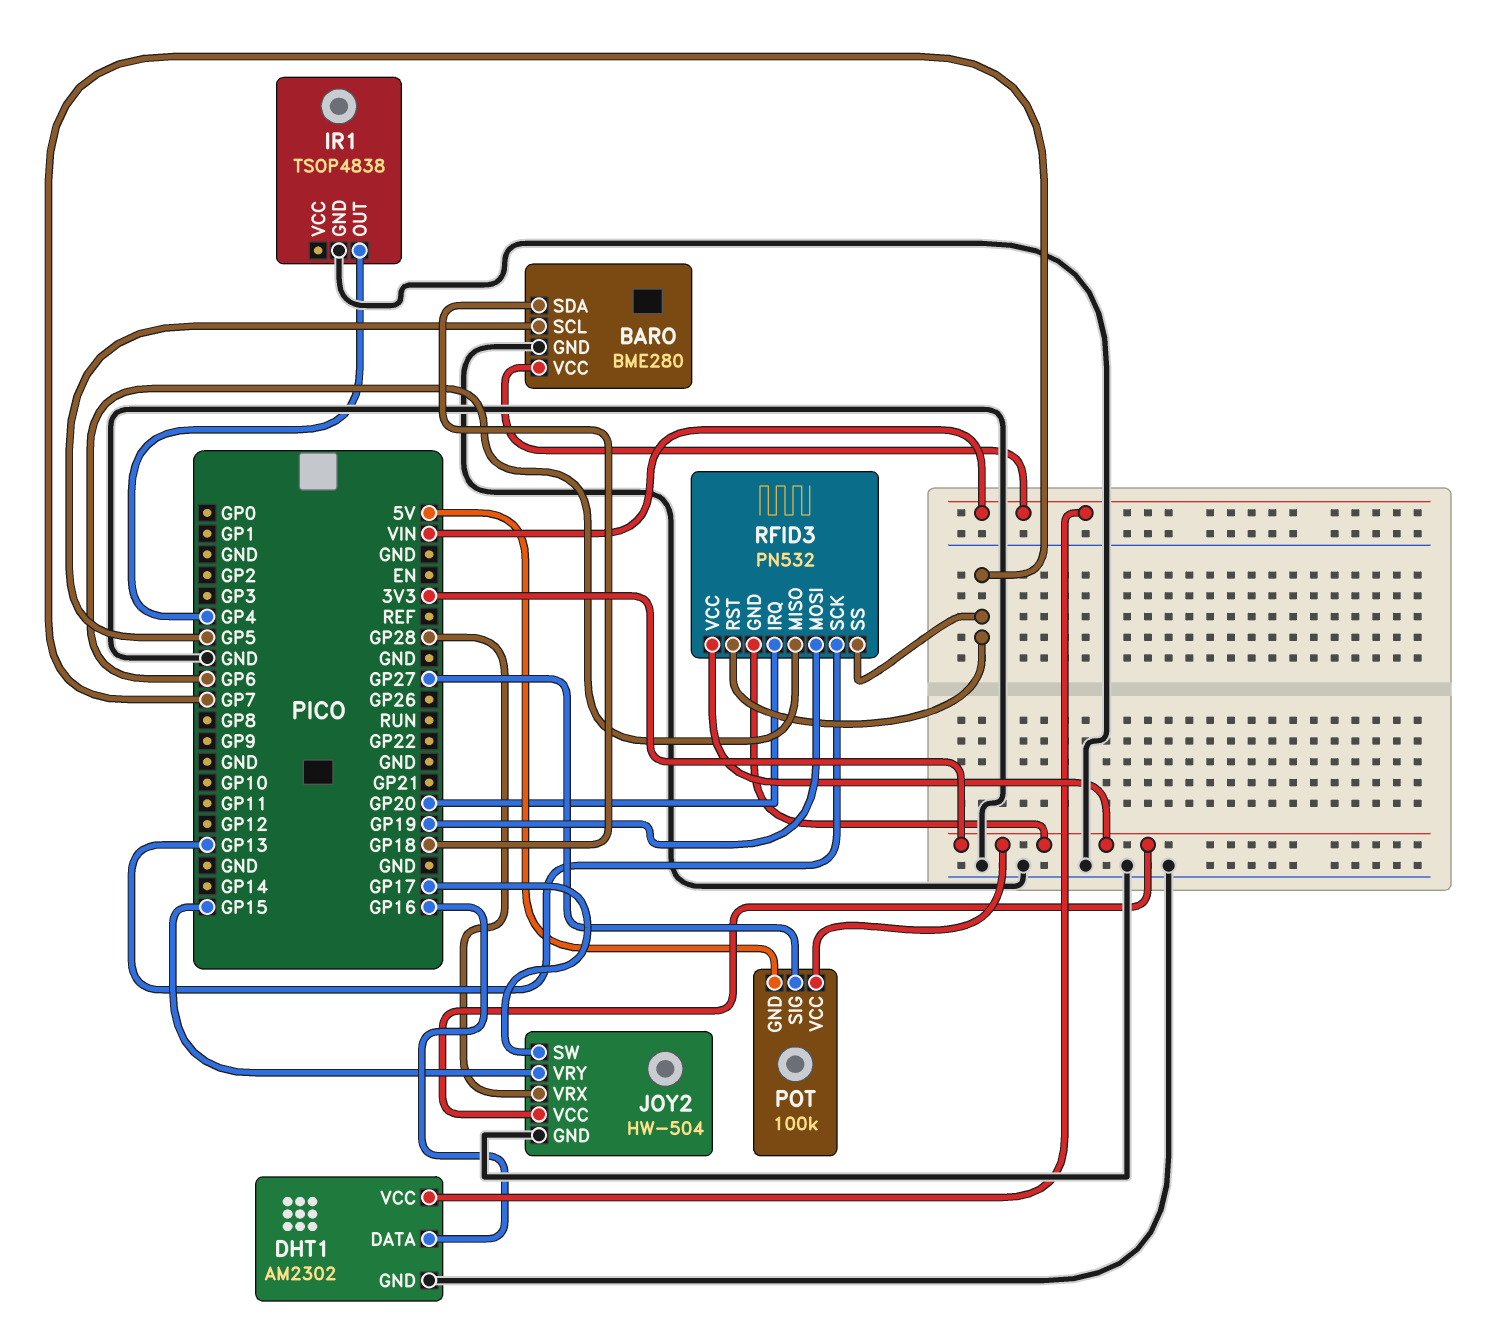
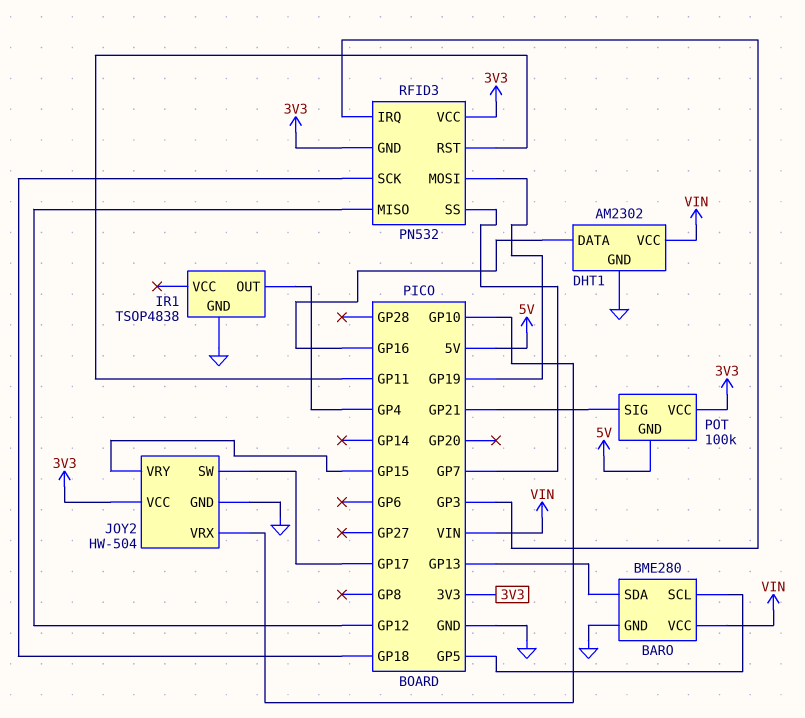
BARO pin SDA: GP18 -> GP13
JOY2 pin VRX: GP28 -> GP10
POT pin SIG: GP27 -> GP21
RFID3 pin IRQ: GP20 -> GP3
RFID3 pin MISO: GP6 -> GP12
RFID3 pin RST: GP7 -> GP11
RFID3 pin SCK: GP13 -> GP18

